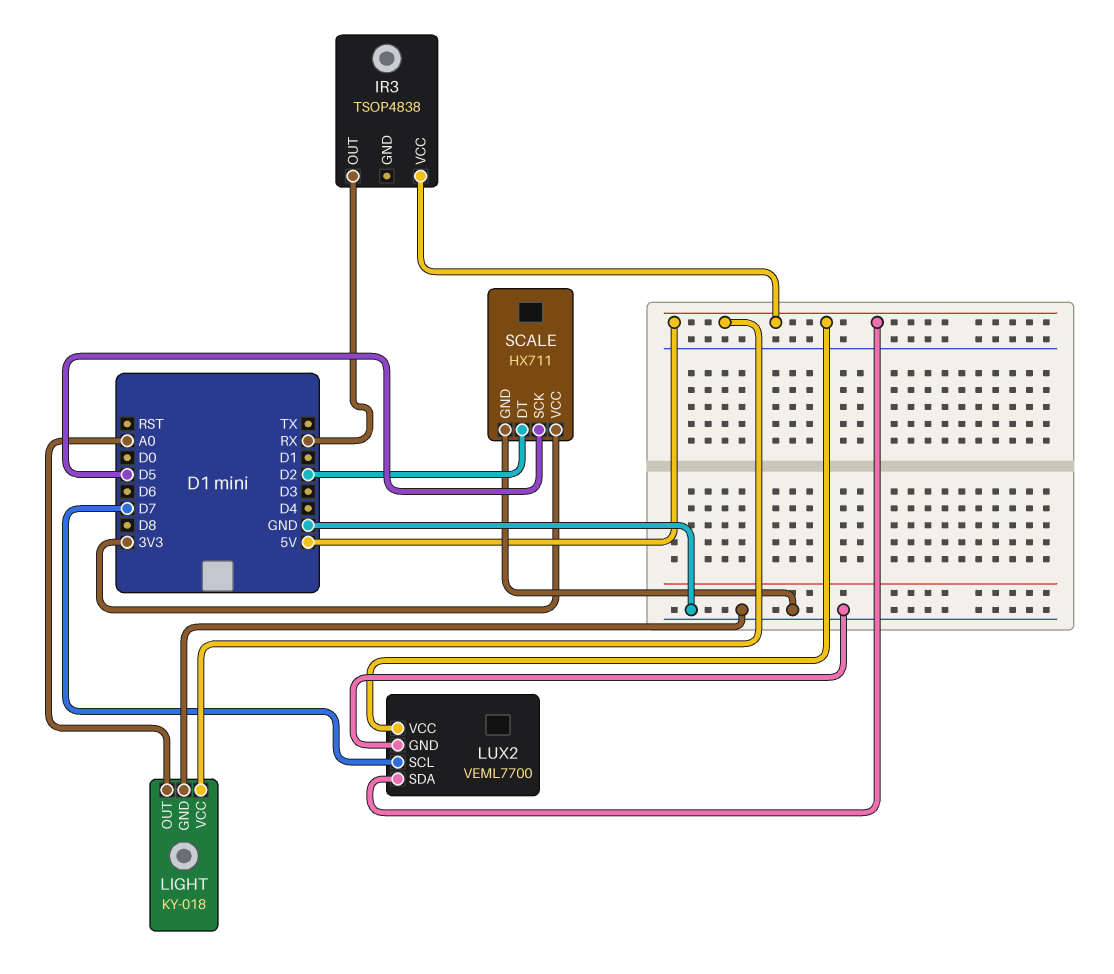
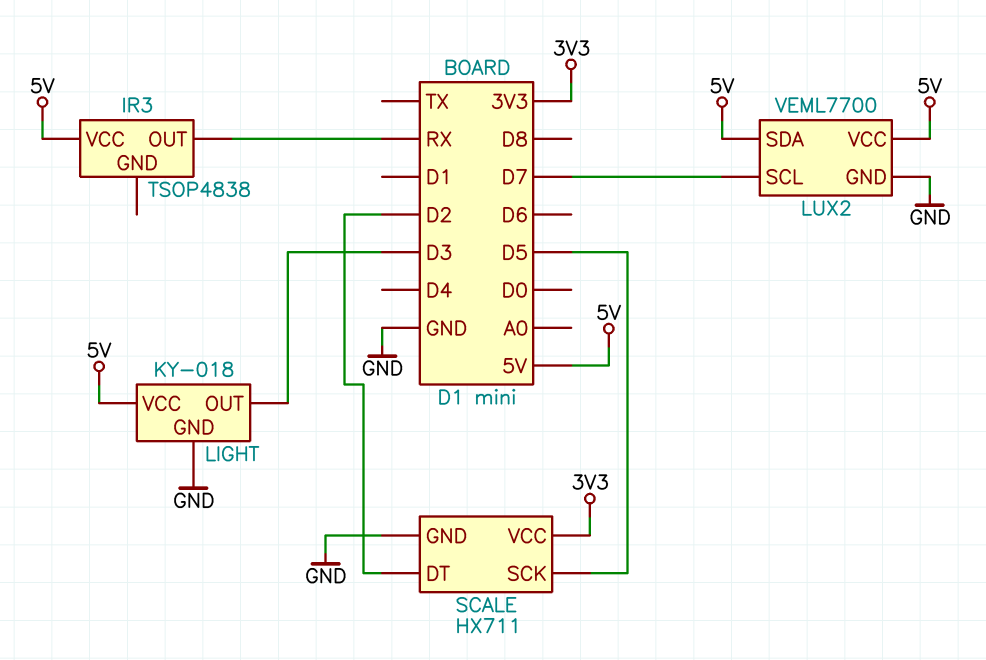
LIGHT pin OUT: A0 -> D3

